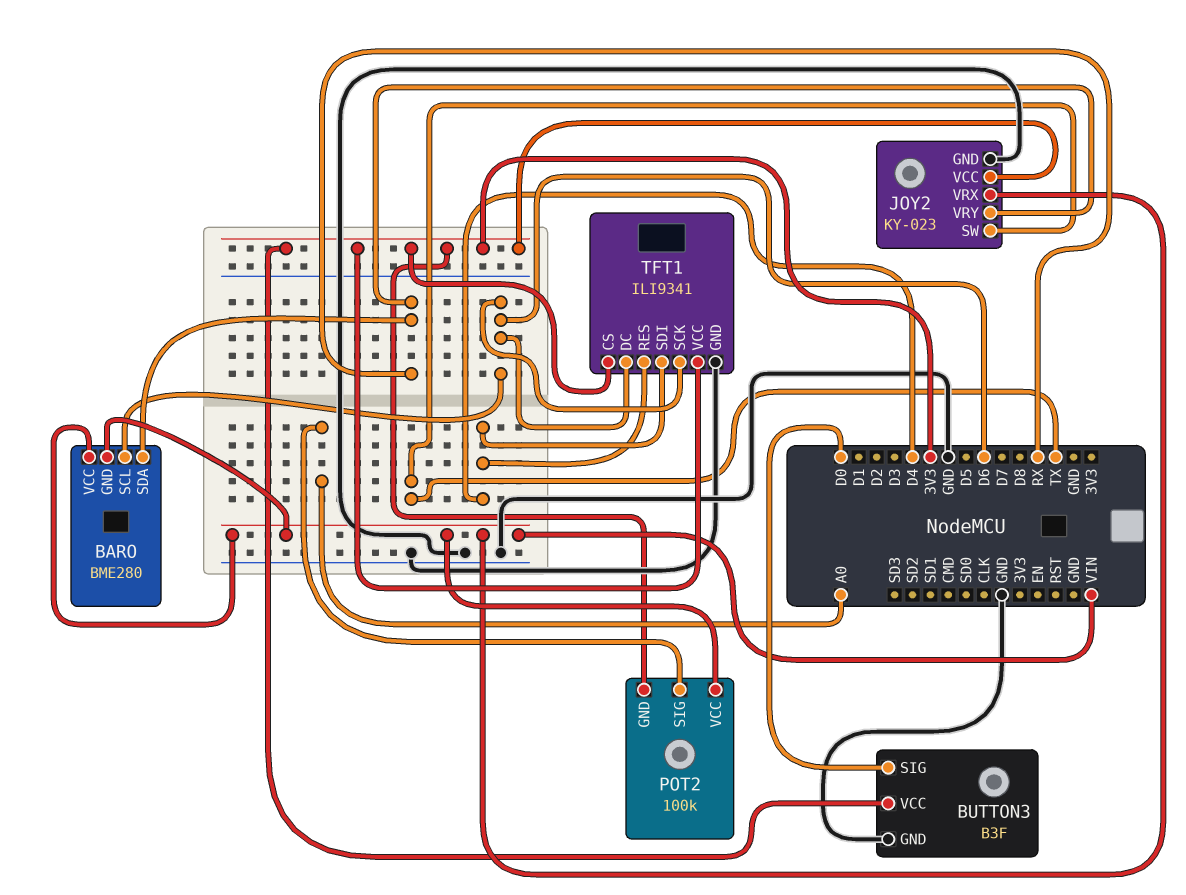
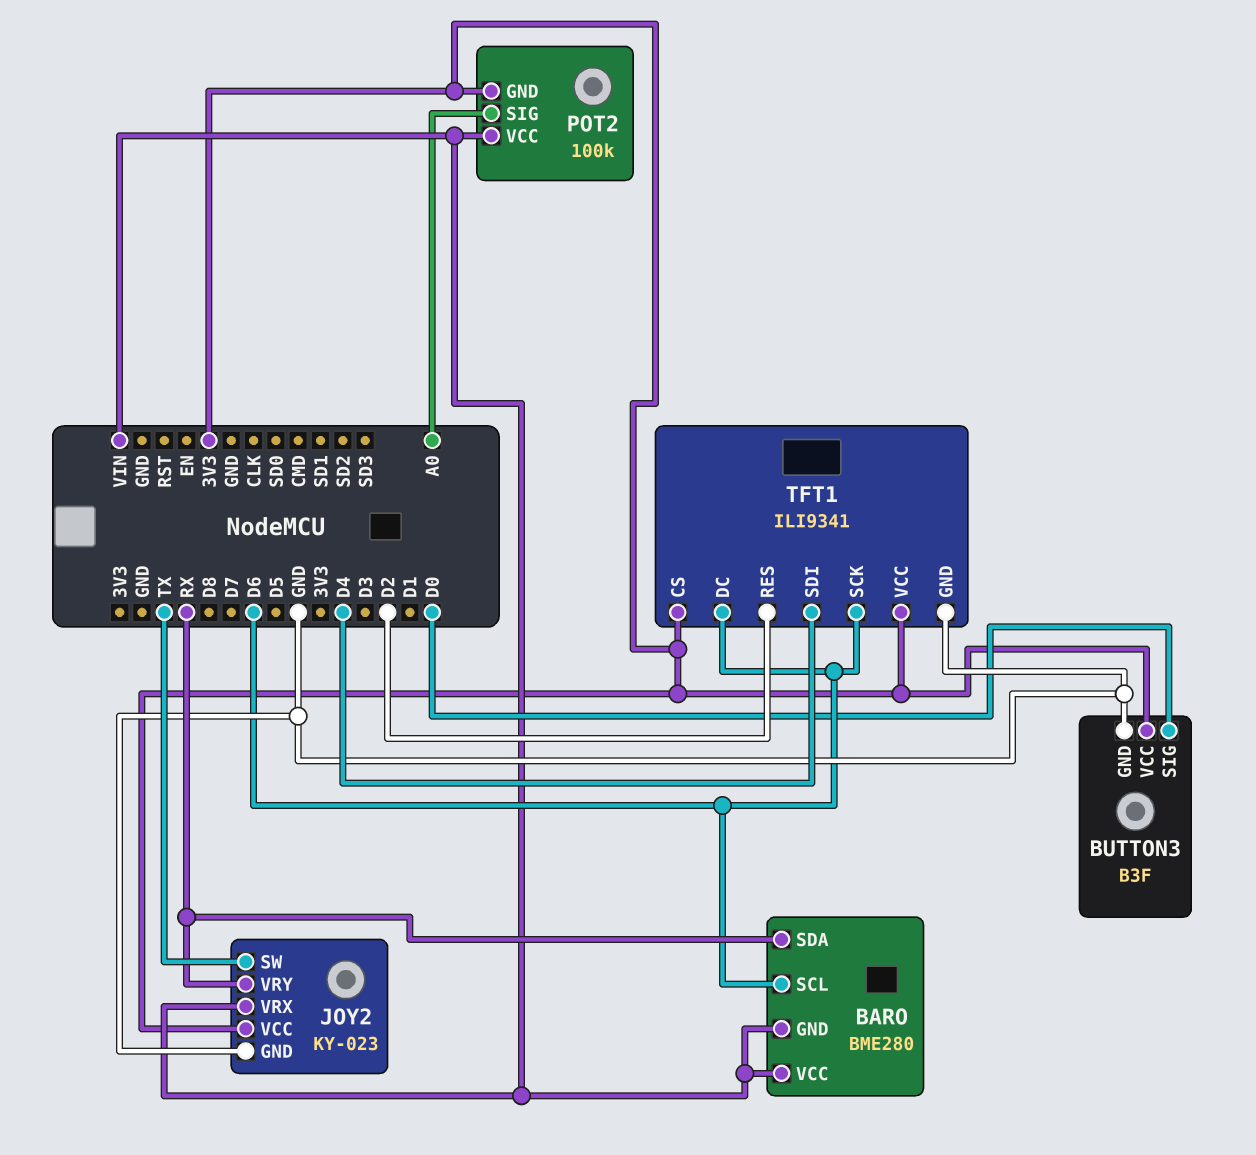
TFT1 pin RES: D4 -> D2

